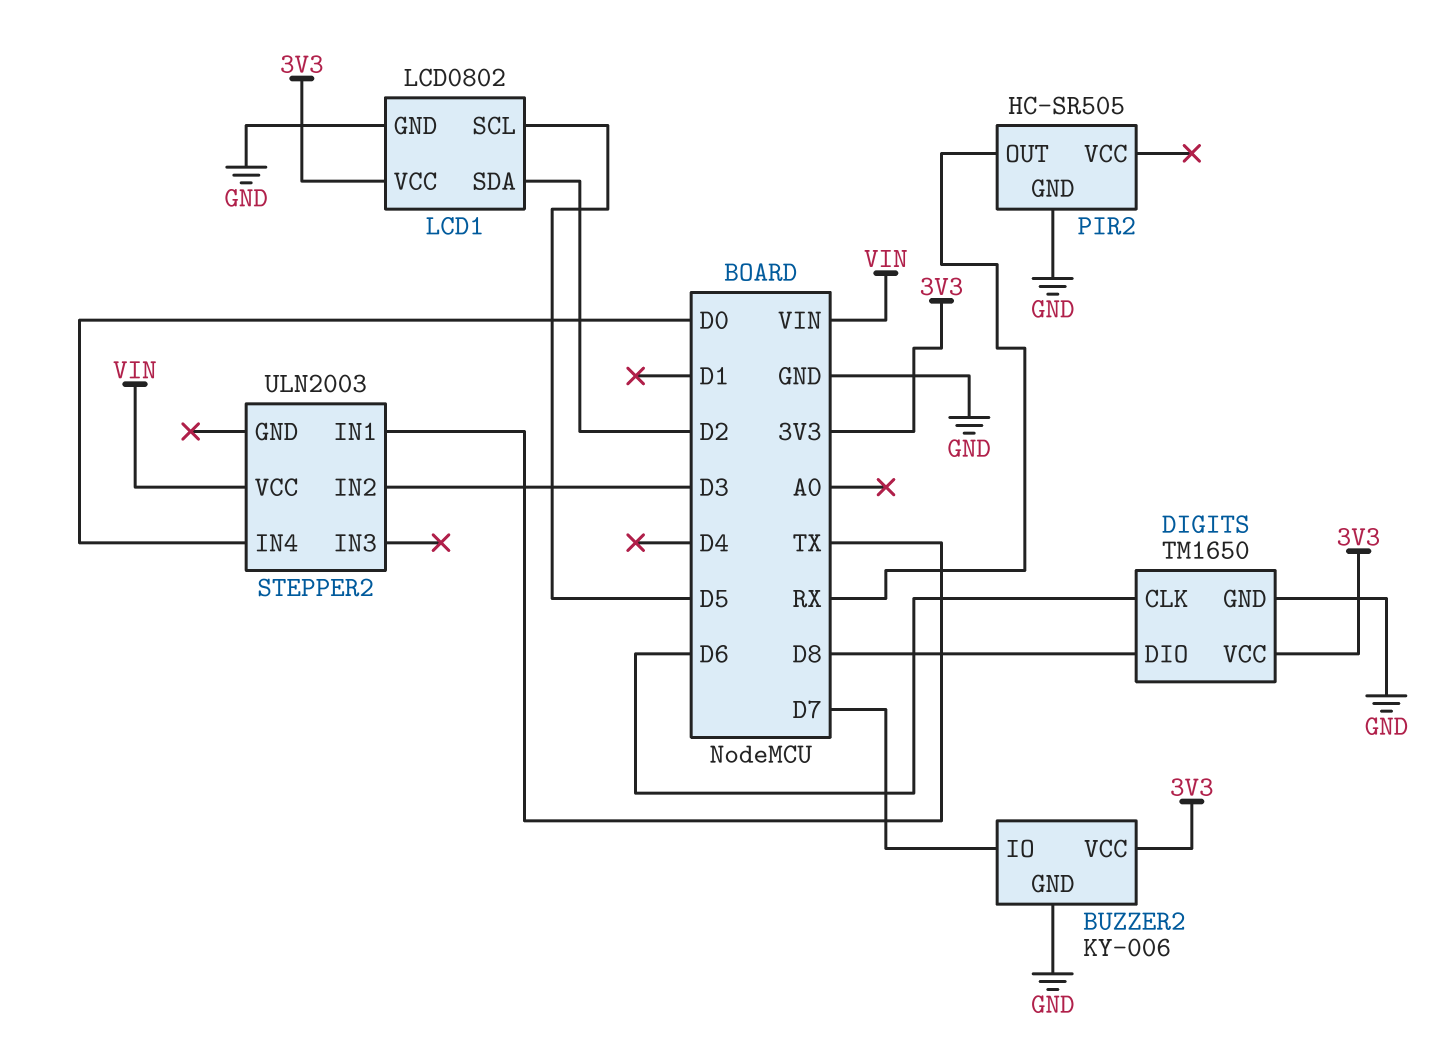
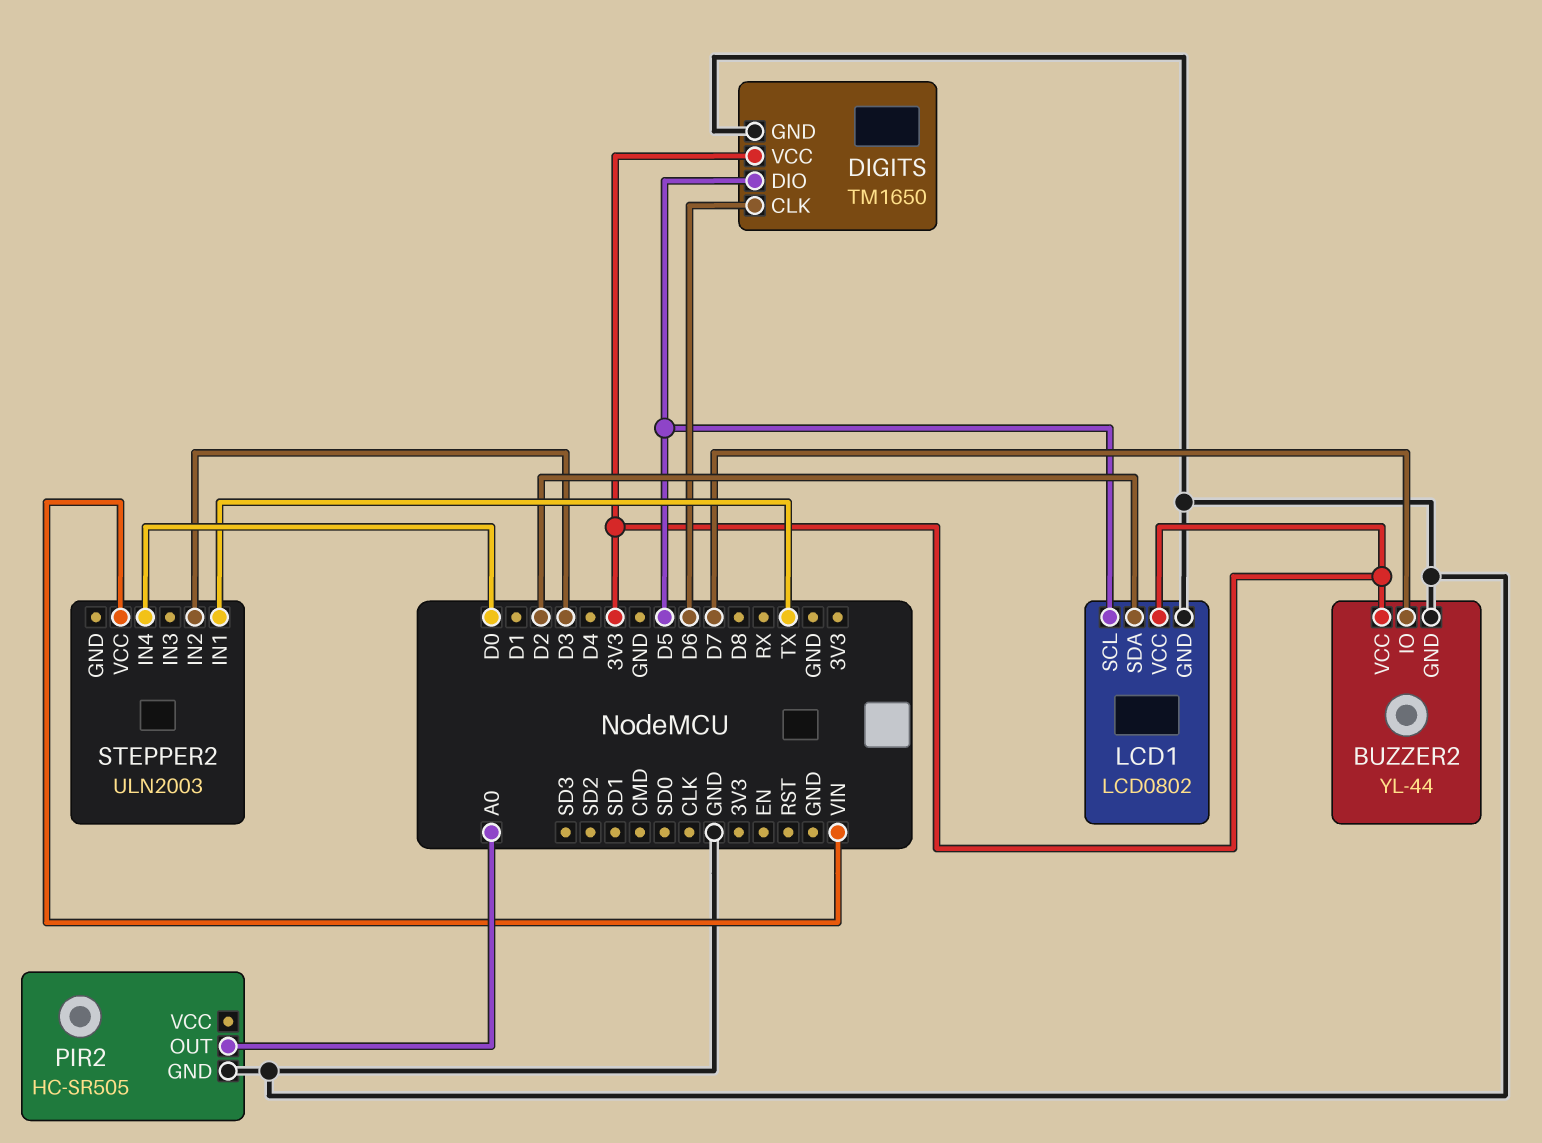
BUZZER2: KY-006 -> YL-44
DIGITS pin DIO: D8 -> D5
PIR2 pin OUT: RX -> A0

